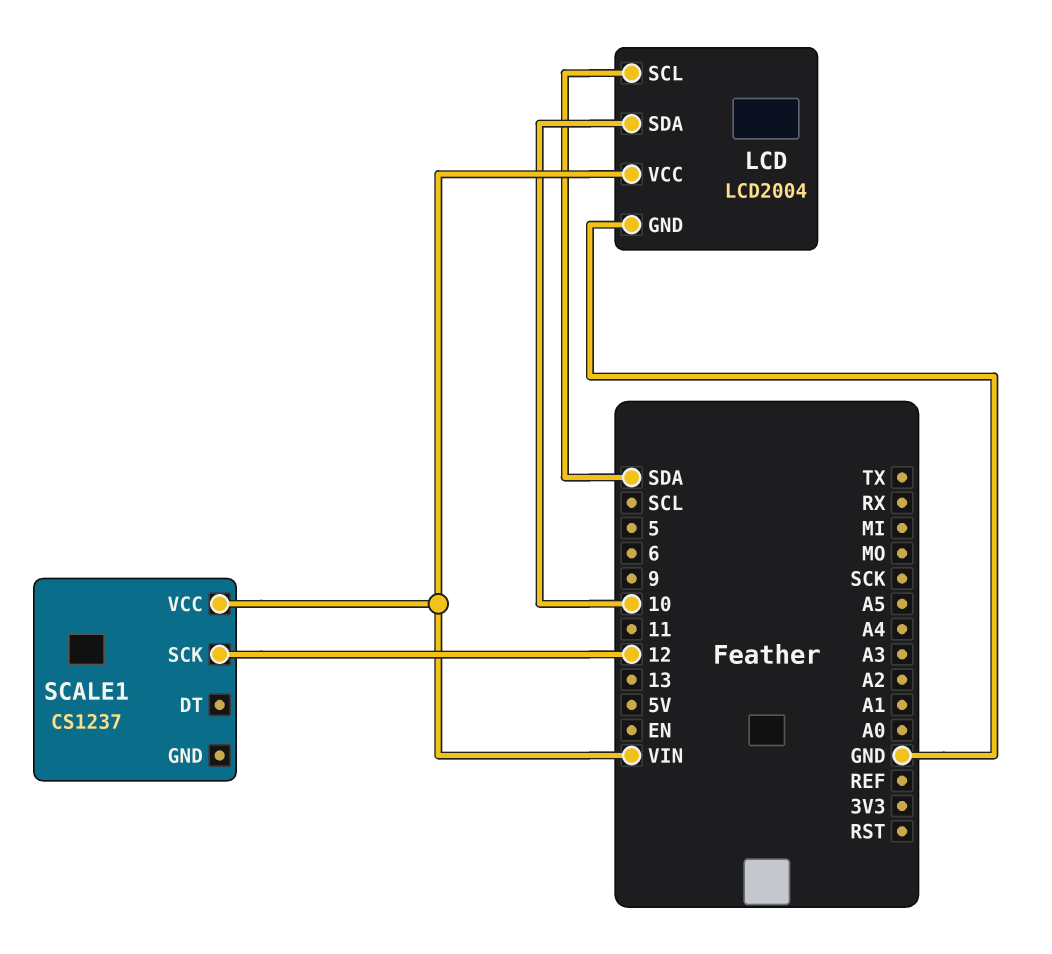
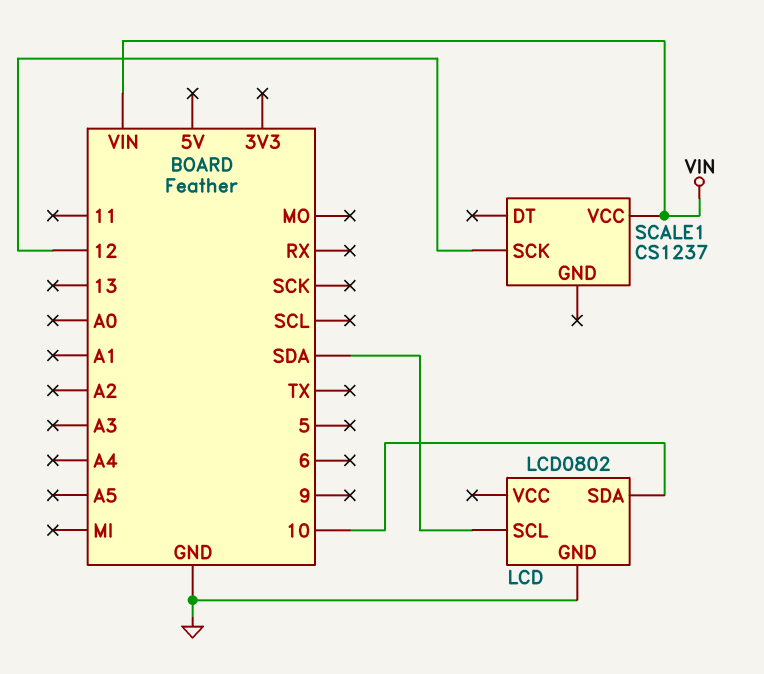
LCD: LCD2004 -> LCD0802
LCD pin VCC: VIN -> none

